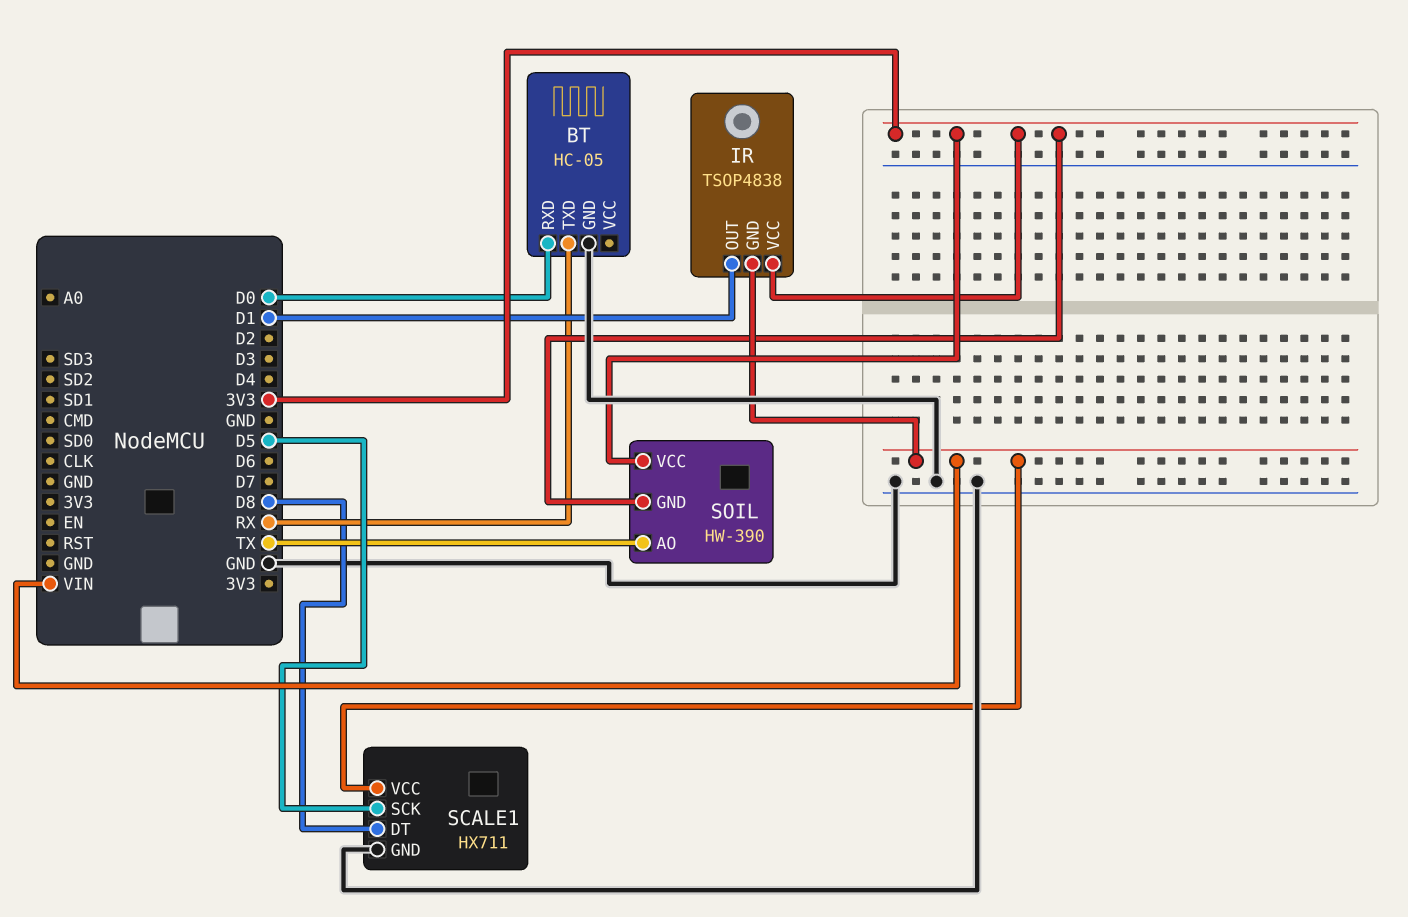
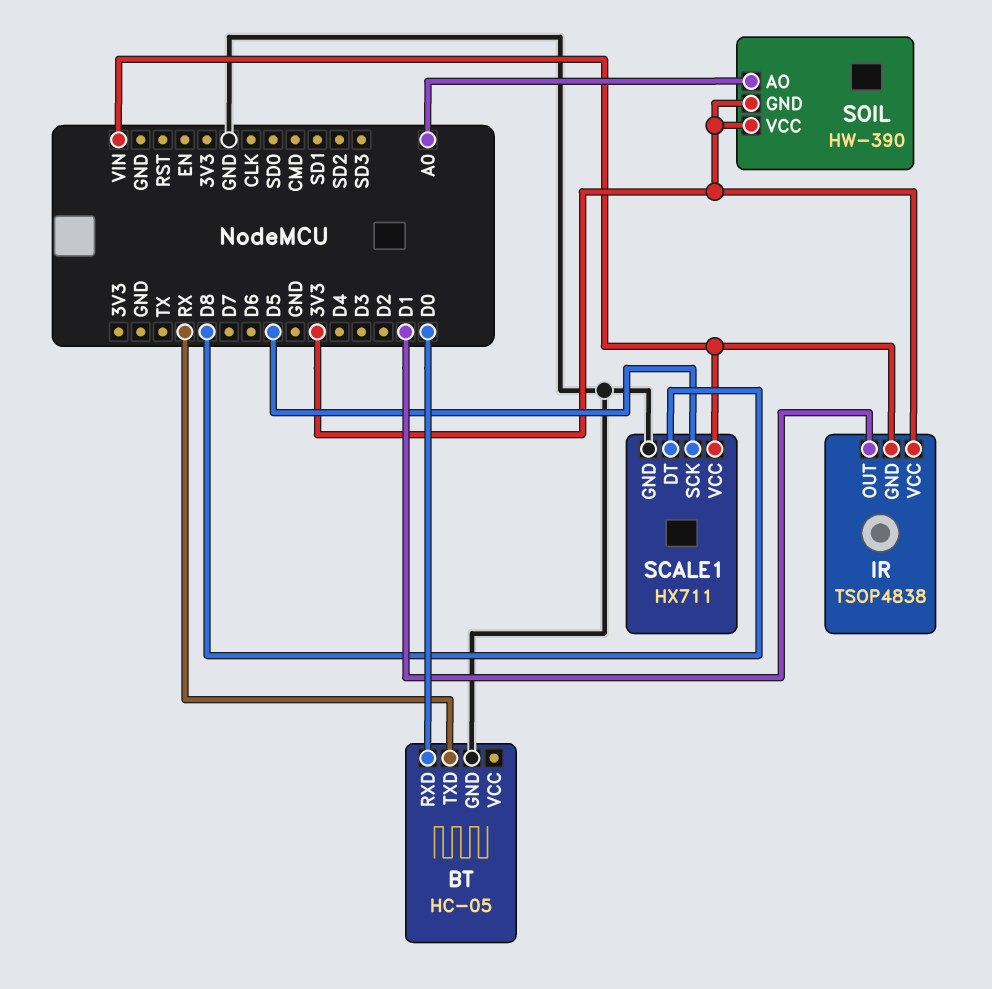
SOIL pin AO: TX -> A0

